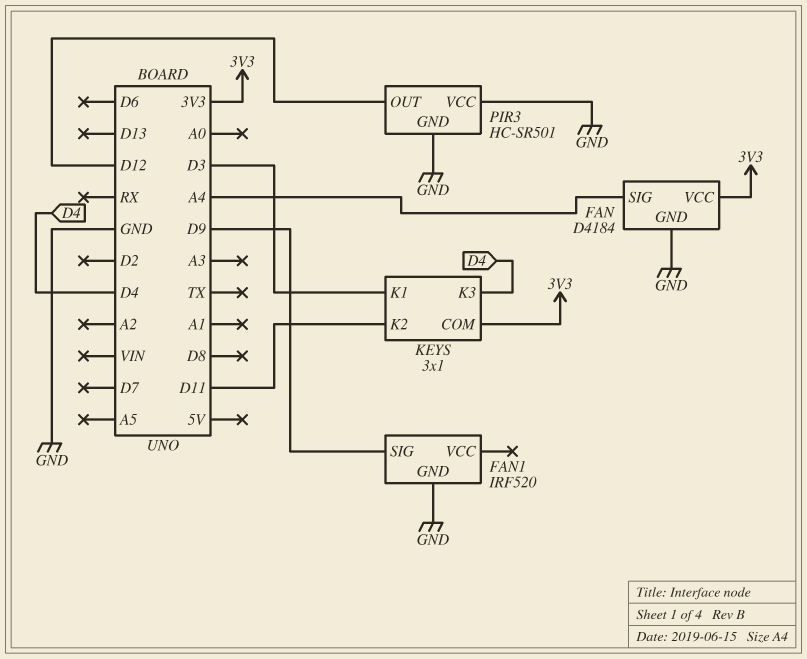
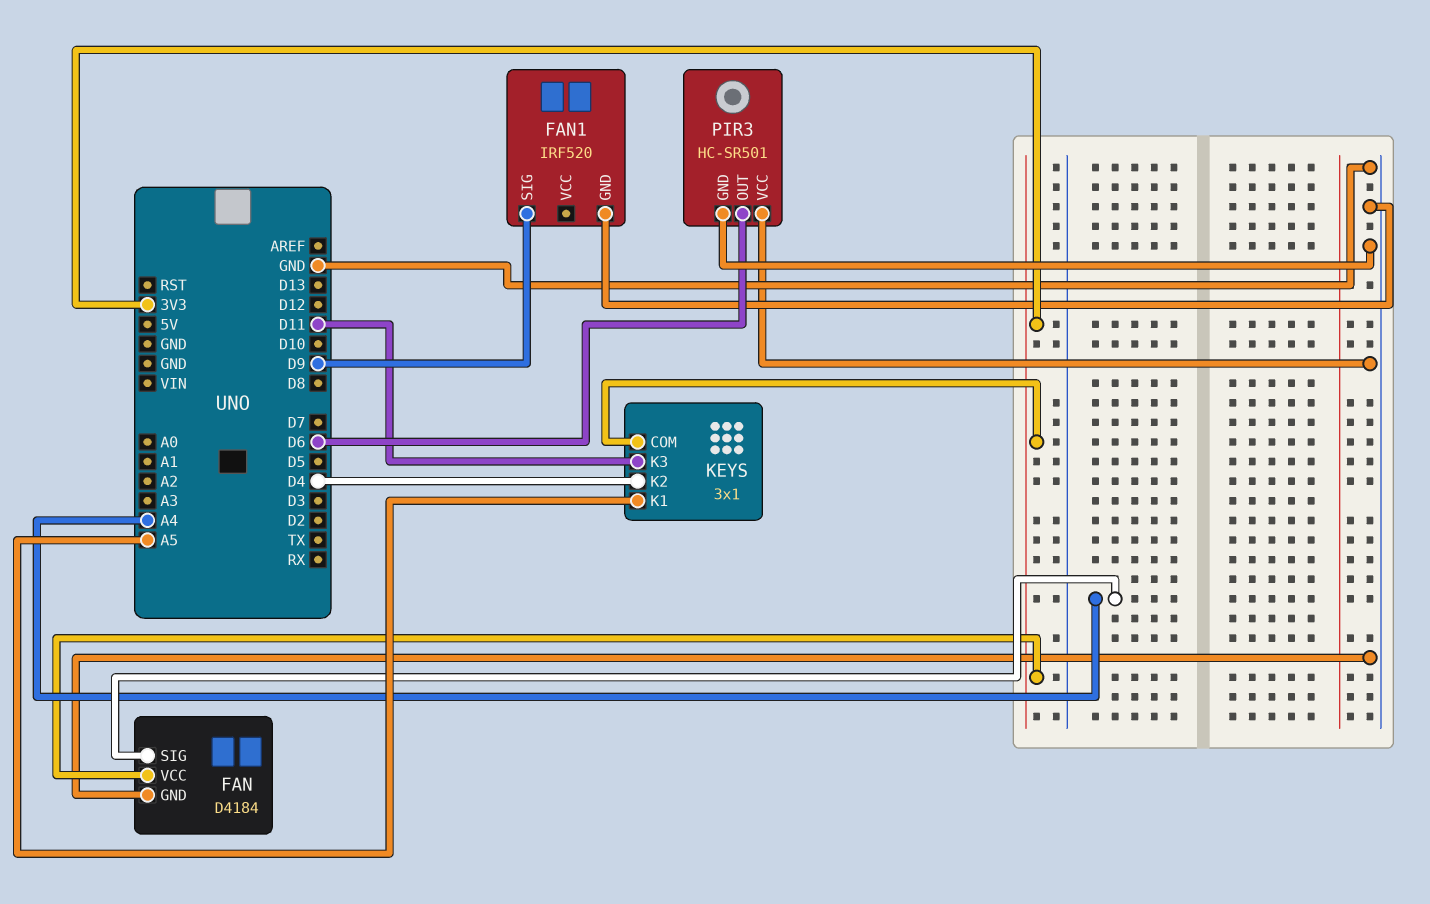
KEYS pin K1: D3 -> A5
KEYS pin K2: D11 -> D4
KEYS pin K3: D4 -> D11
PIR3 pin OUT: D12 -> D6

